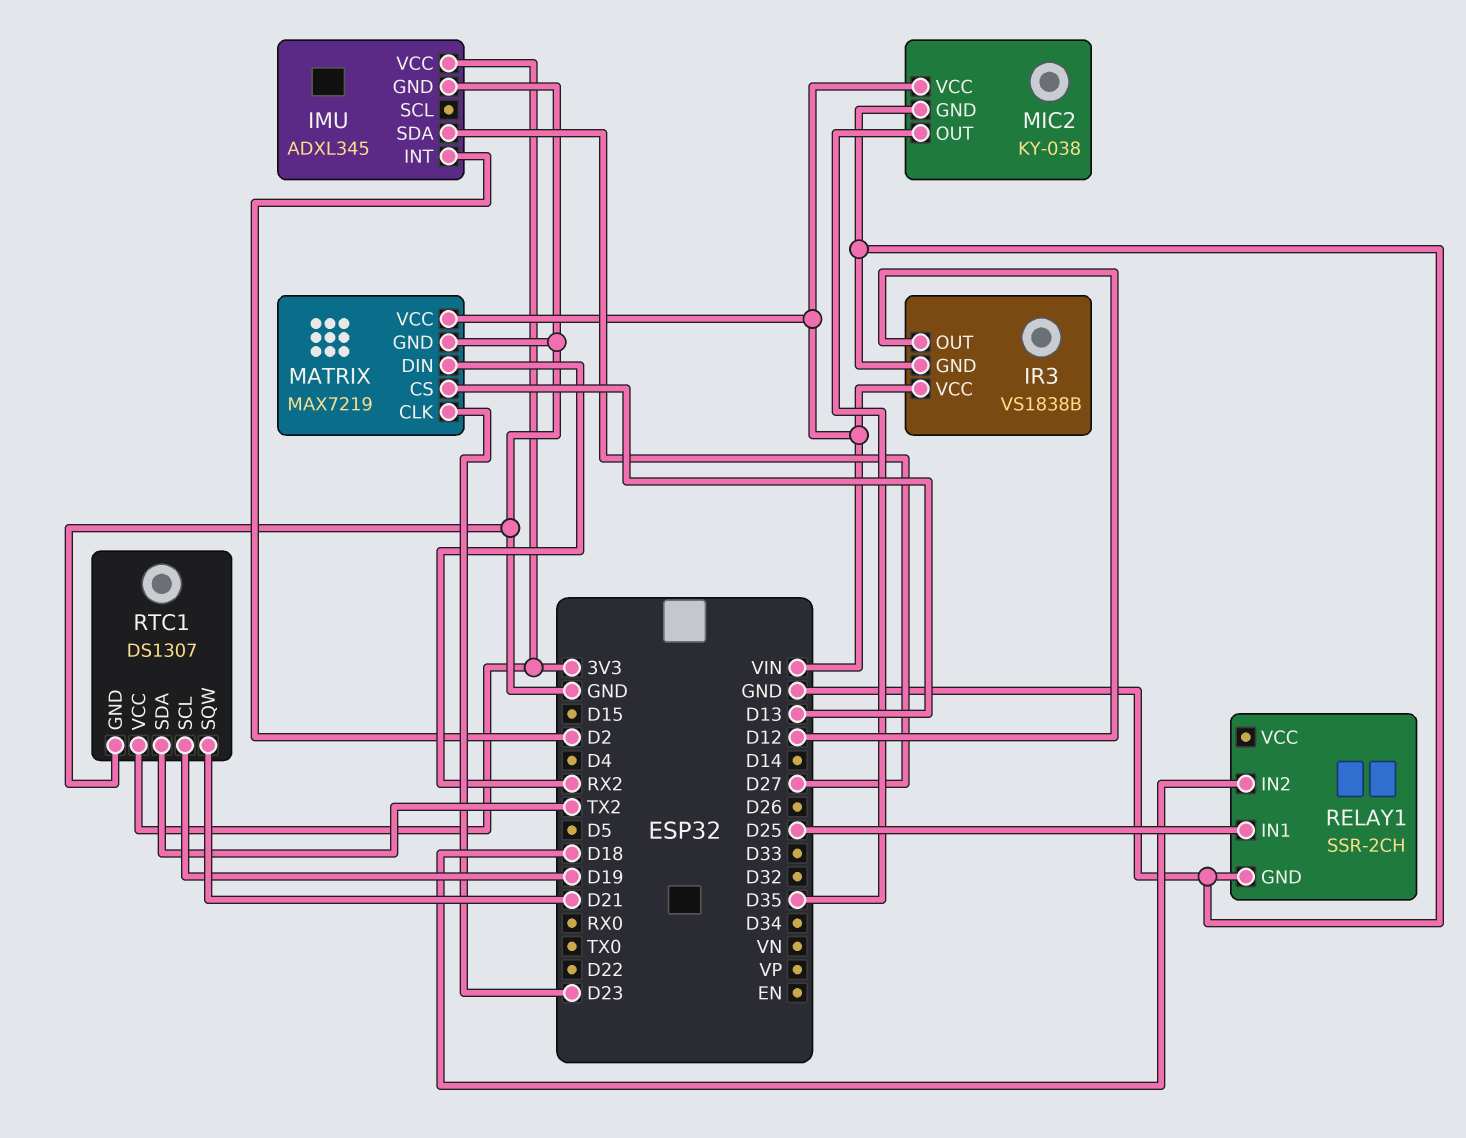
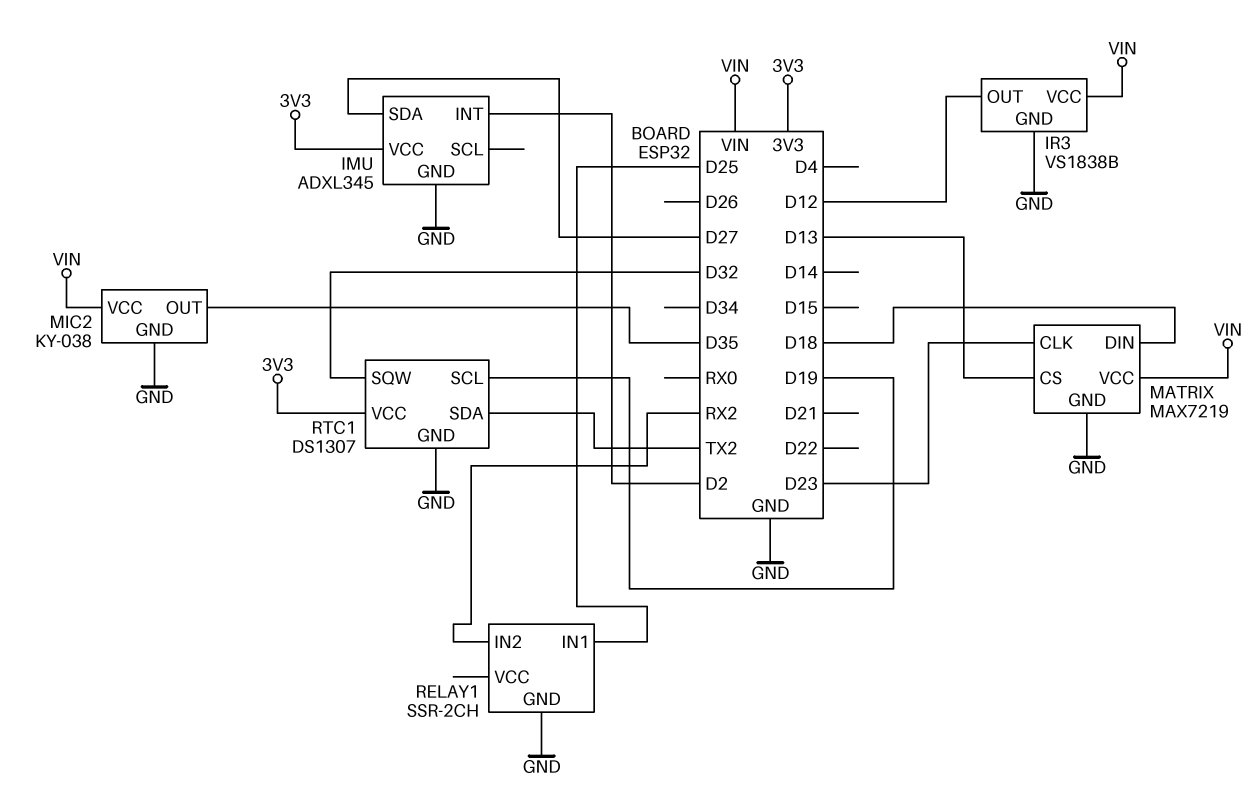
MATRIX pin DIN: RX2 -> D18
RELAY1 pin IN2: D18 -> RX2
RTC1 pin SQW: D21 -> D32

